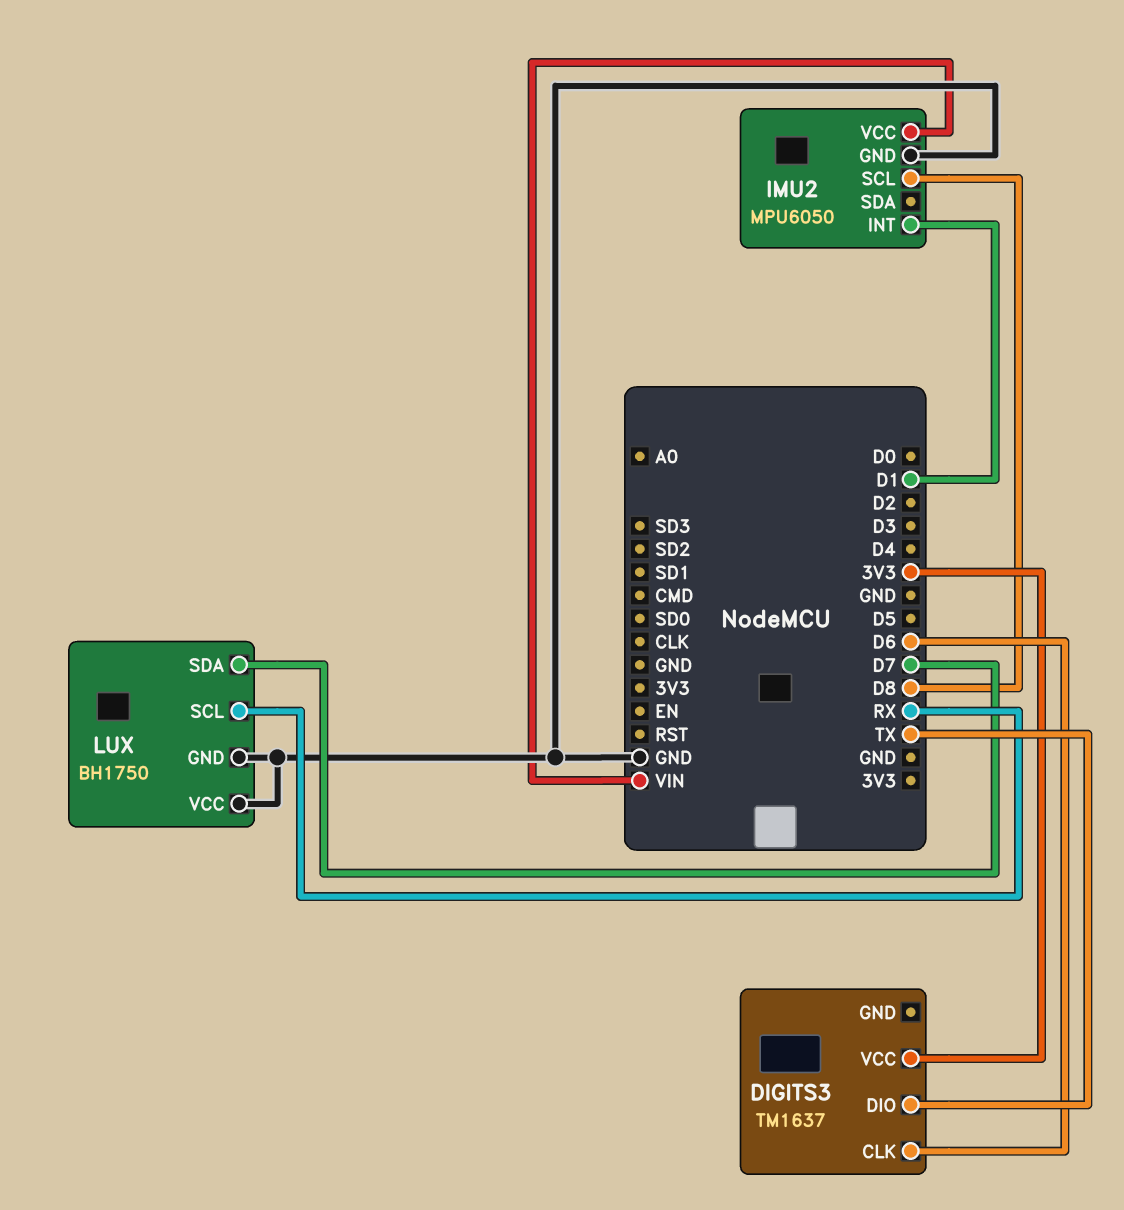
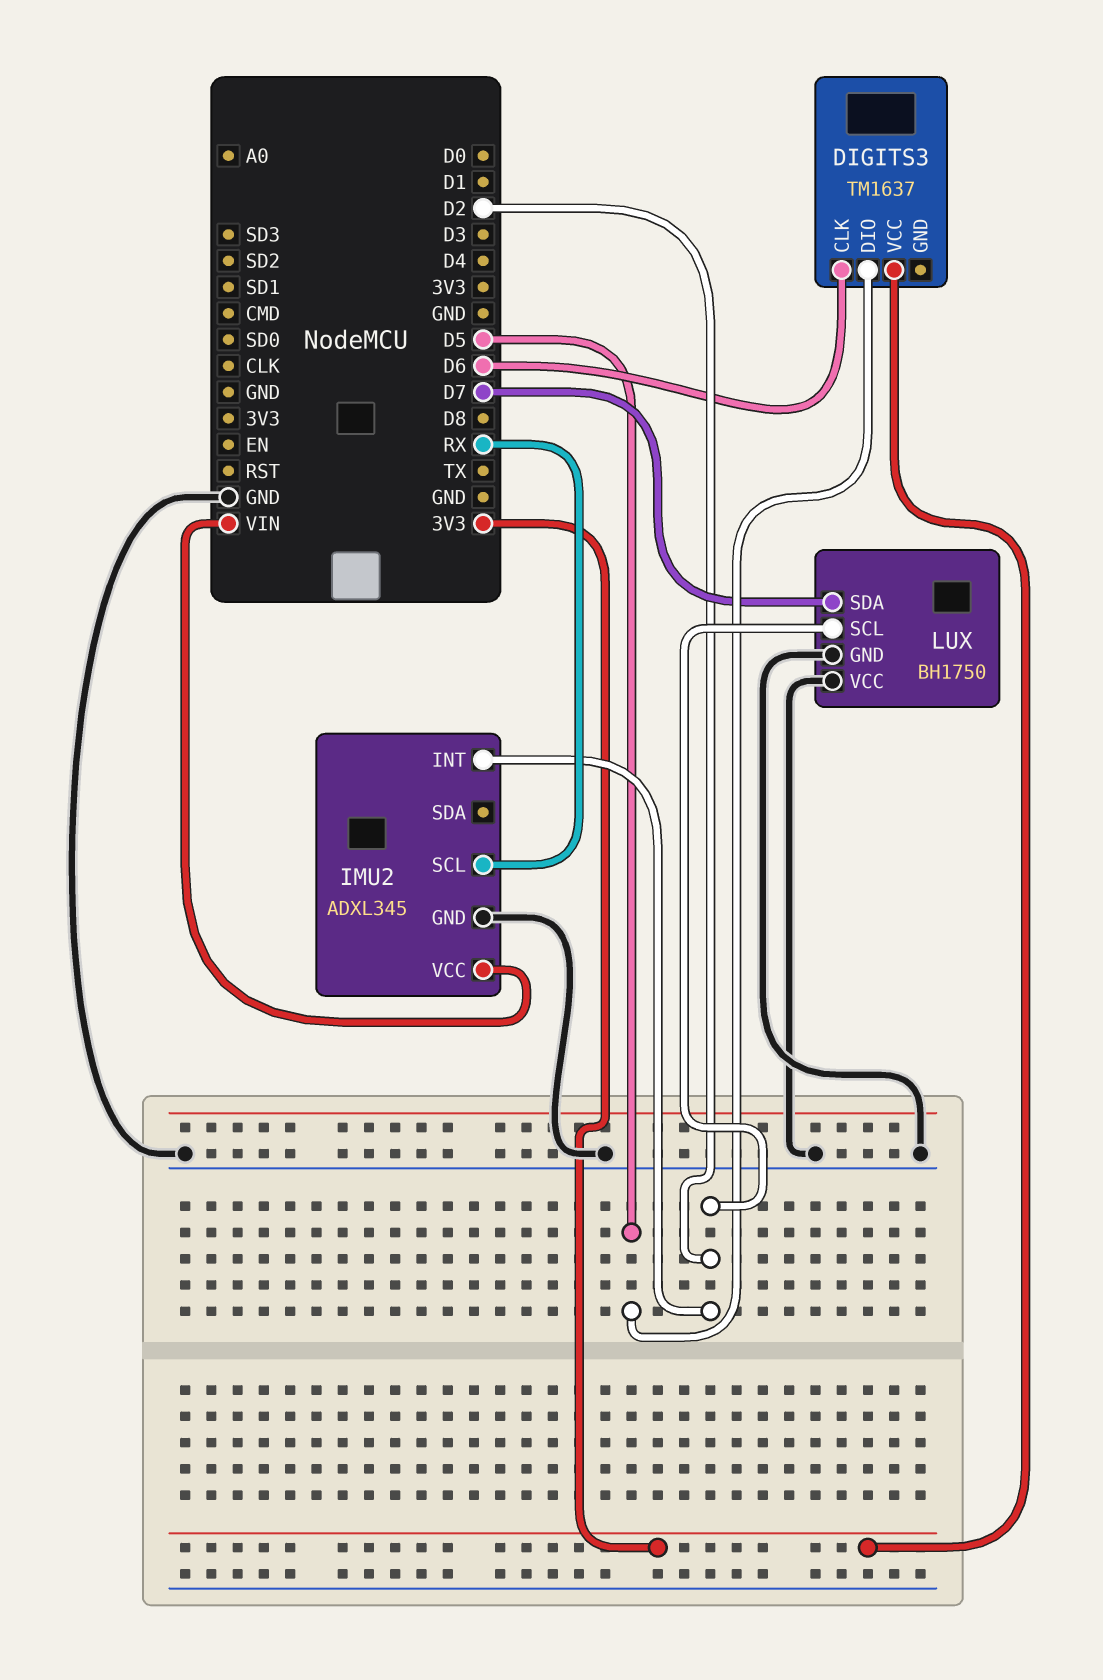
DIGITS3 pin DIO: TX -> D5
IMU2: MPU6050 -> ADXL345
IMU2 pin INT: D1 -> D2
IMU2 pin SCL: D8 -> RX
LUX pin SCL: RX -> D2

